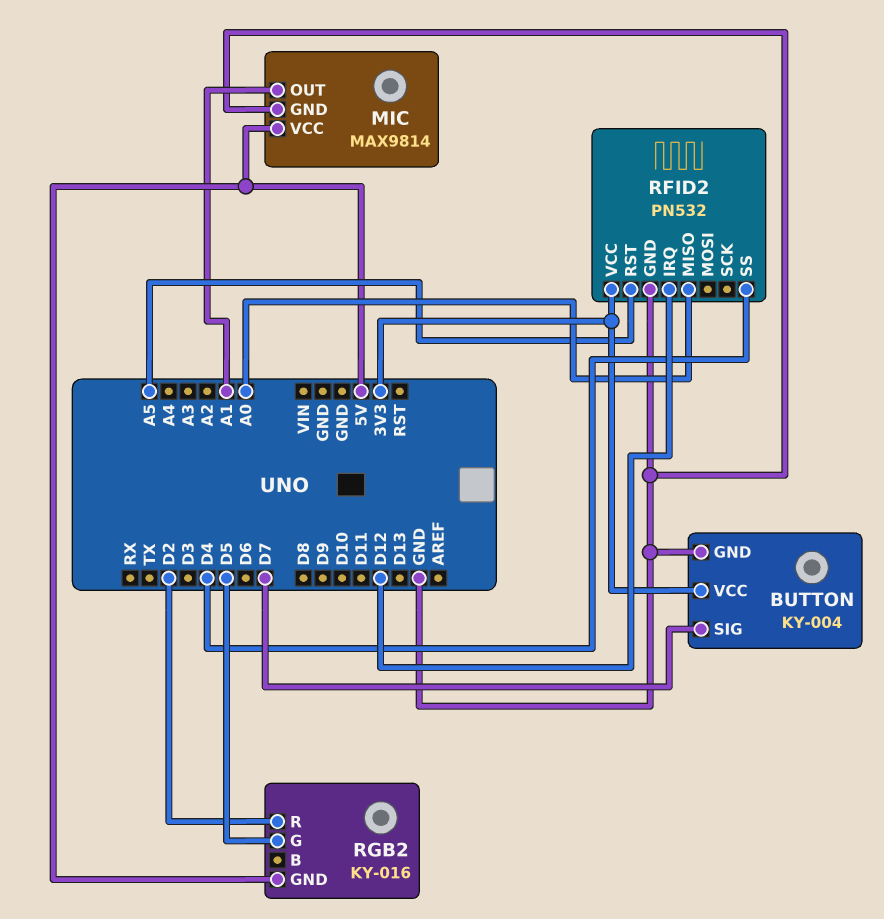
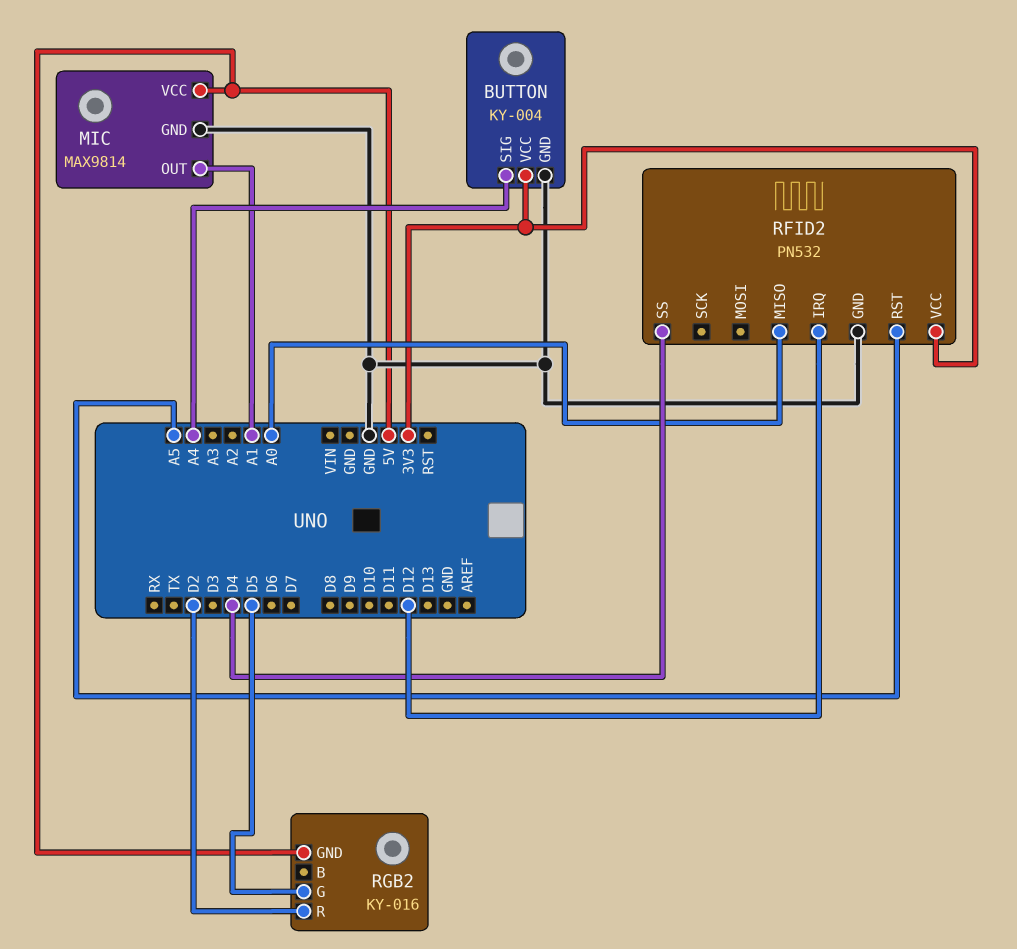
BUTTON pin SIG: D7 -> A4

